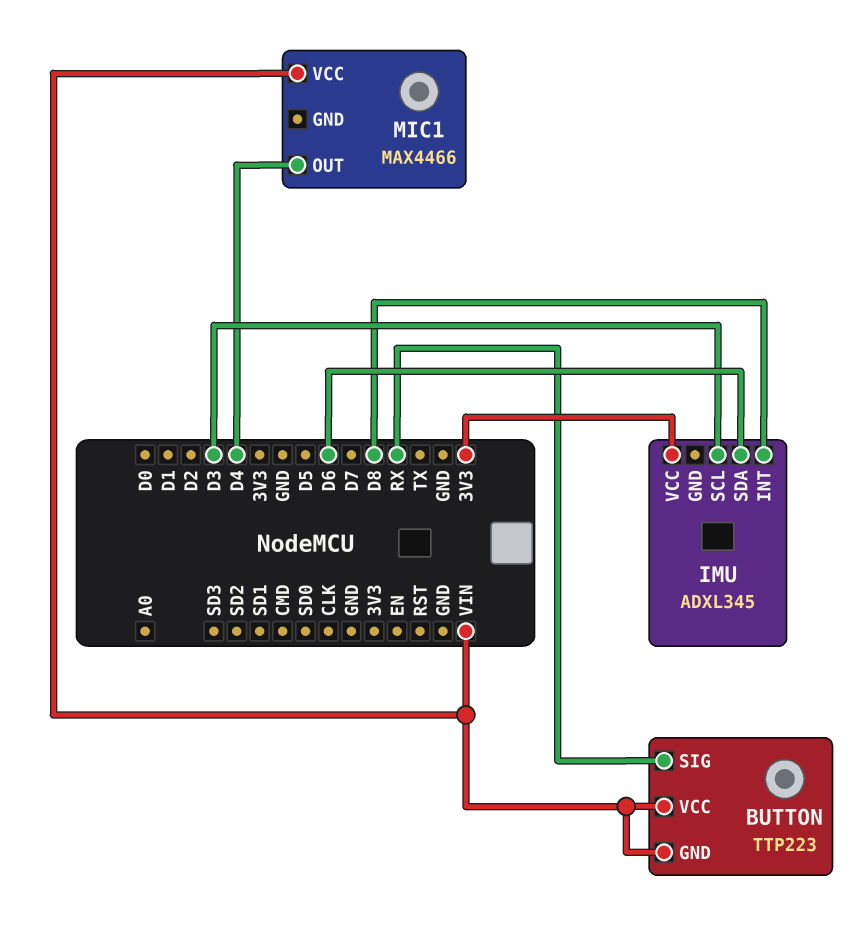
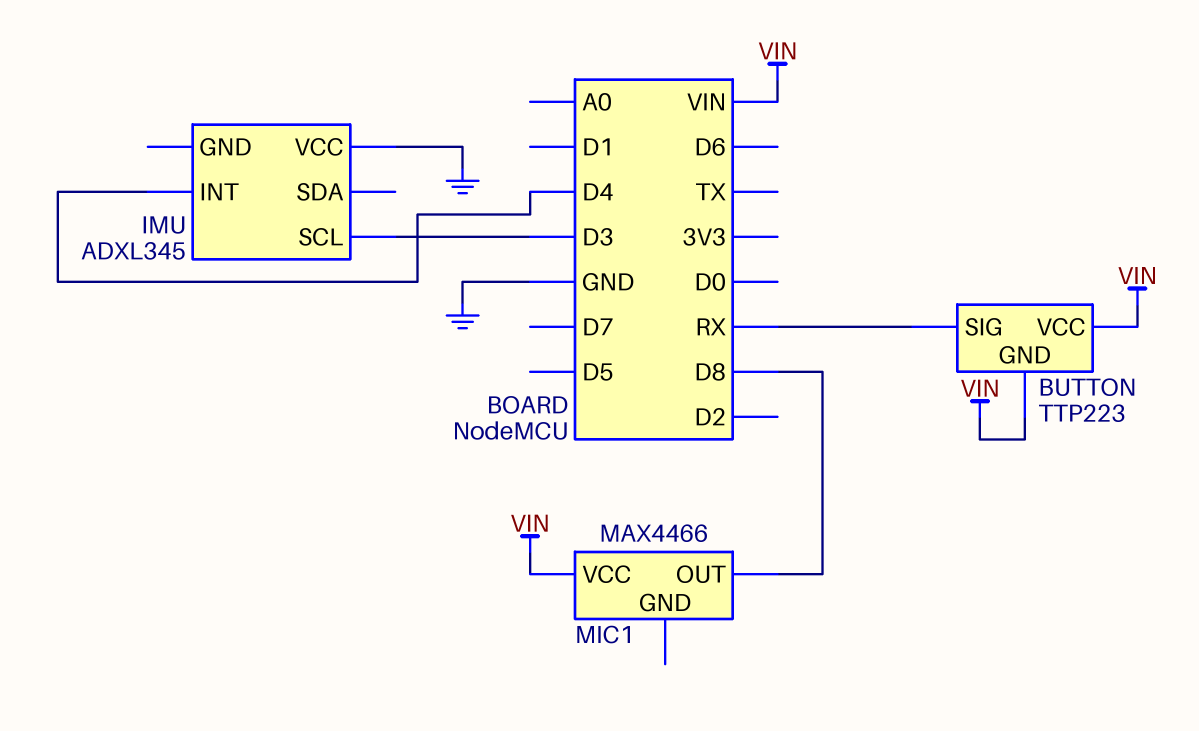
IMU pin INT: D8 -> D4
IMU pin SDA: D6 -> none
IMU pin VCC: 3V3 -> GND
MIC1 pin OUT: D4 -> D8

